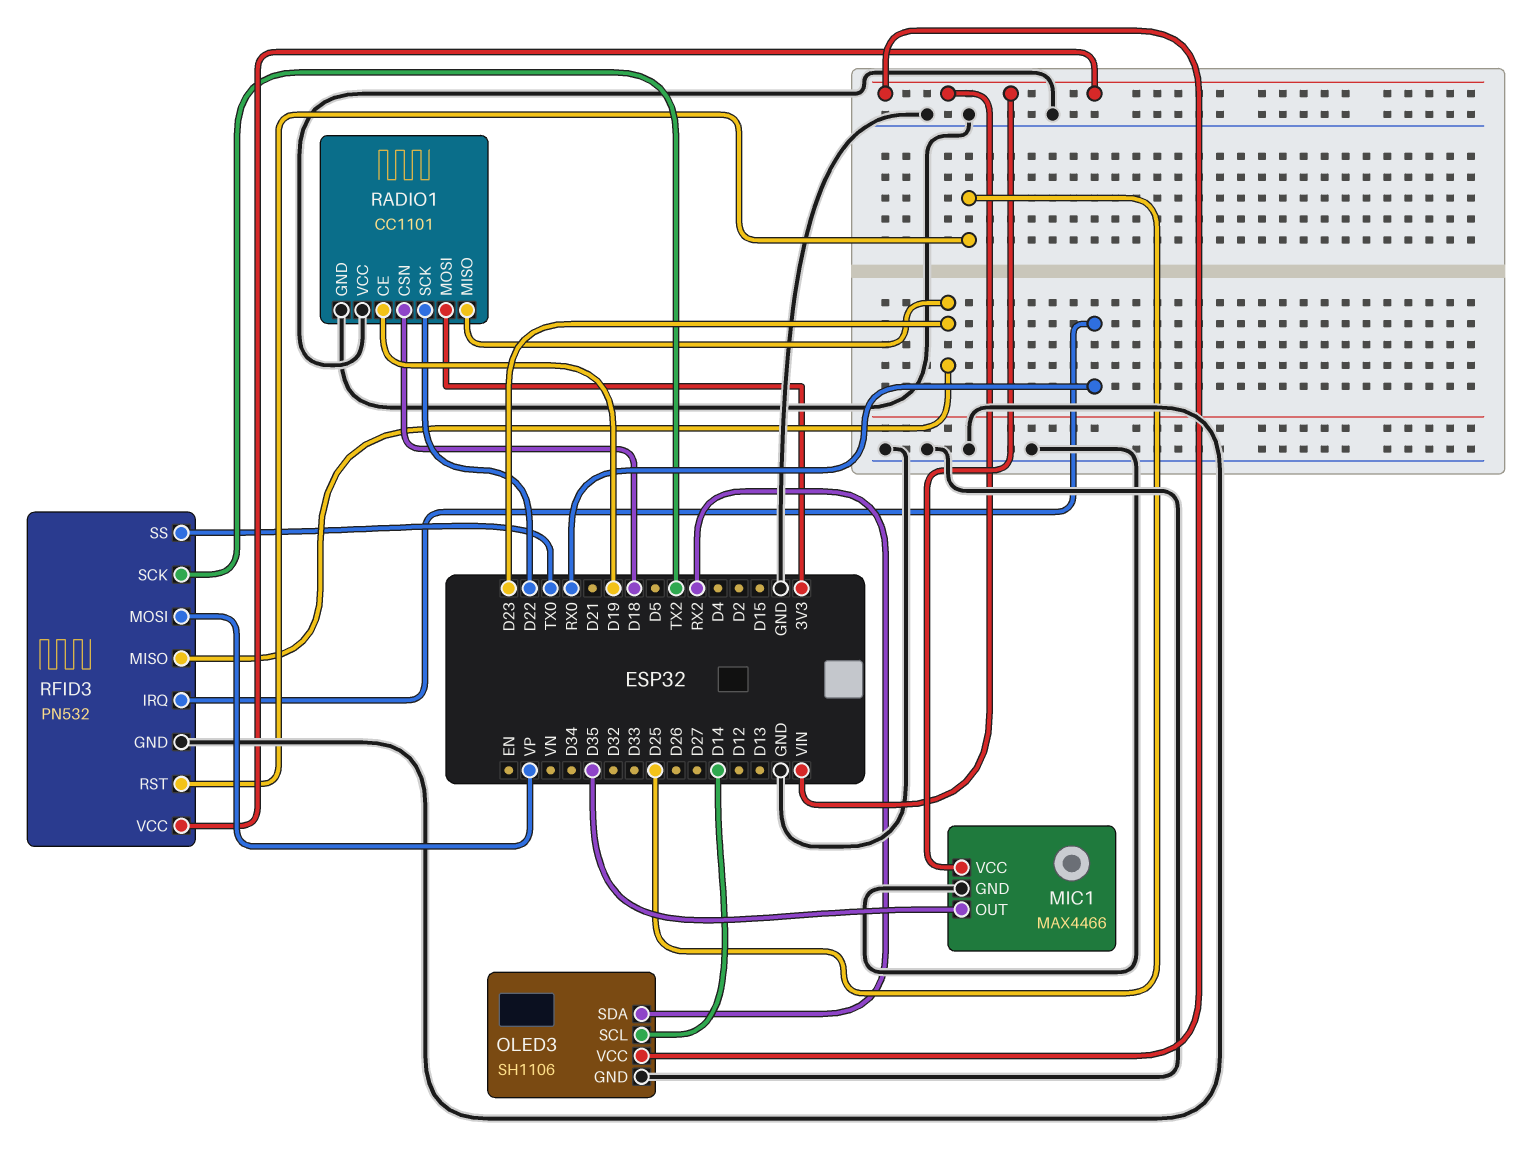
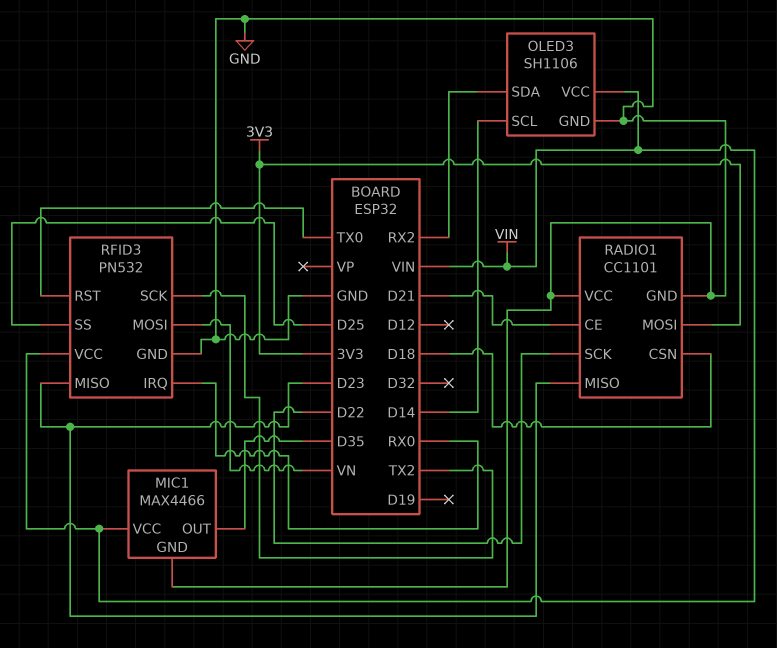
RADIO1 pin CE: D19 -> D21
RFID3 pin MOSI: VP -> VN
RFID3 pin RST: D25 -> TX0
RFID3 pin SS: TX0 -> D25

